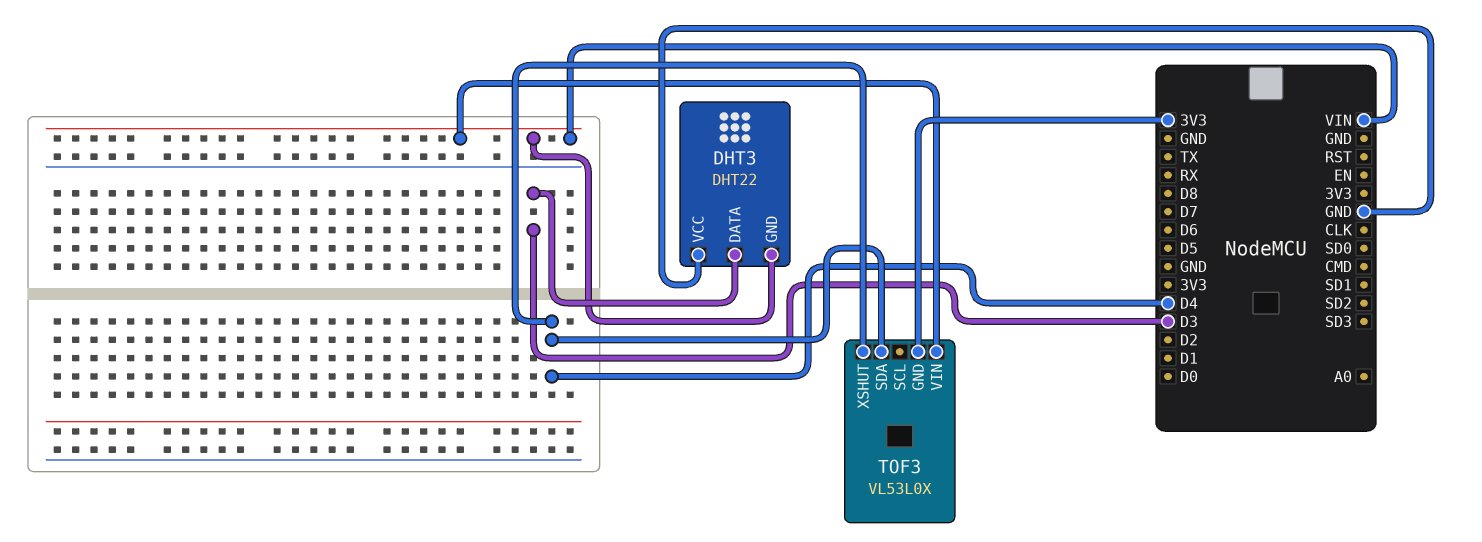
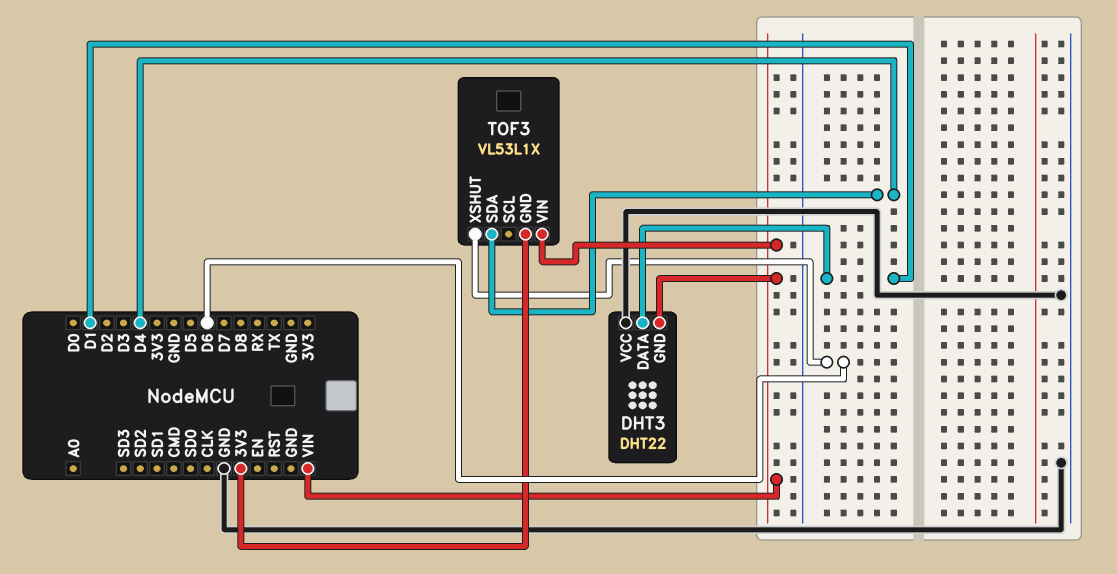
DHT3 pin DATA: D3 -> D1
TOF3: VL53L0X -> VL53L1X
TOF3 pin XSHUT: D4 -> D6

